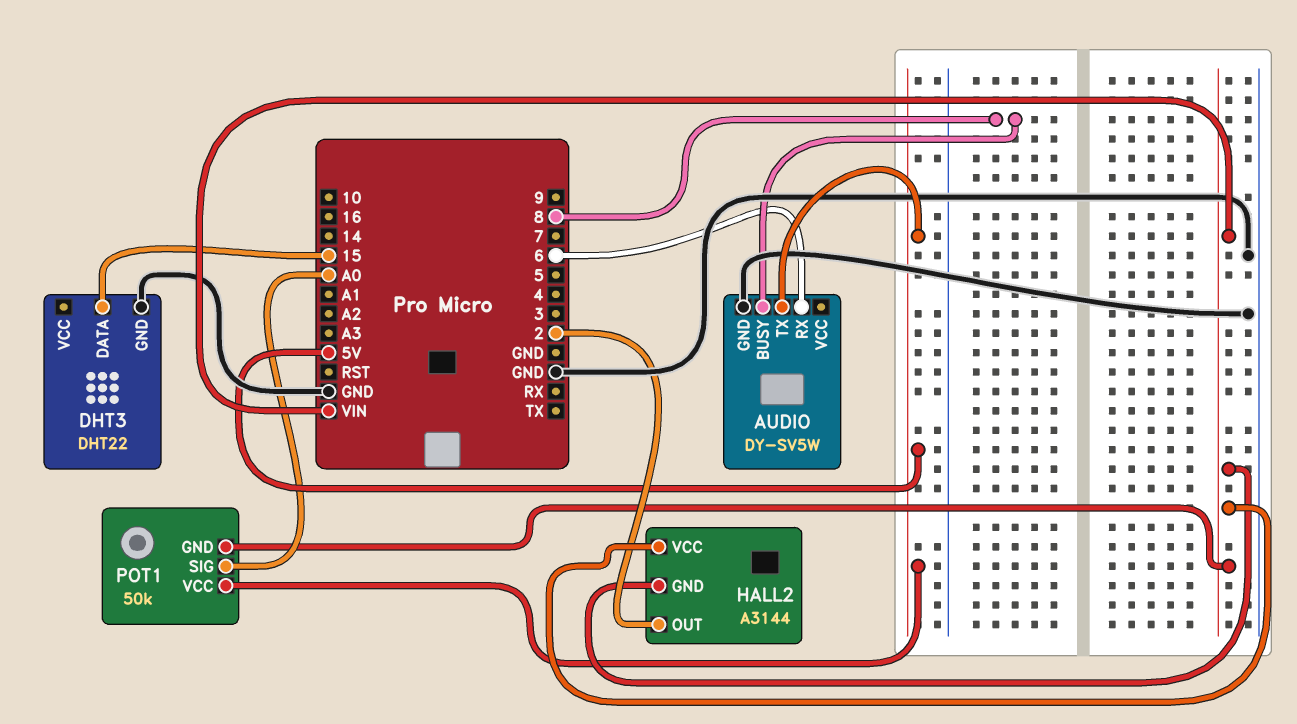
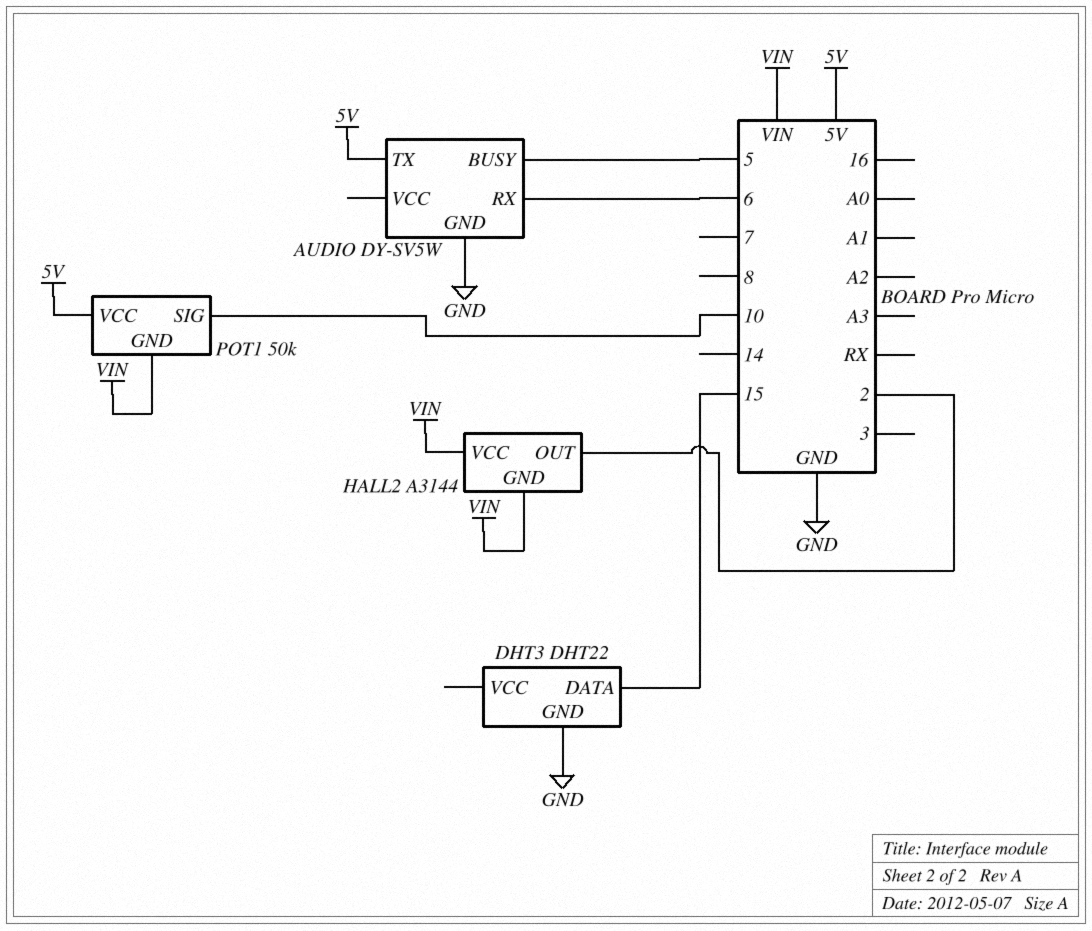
AUDIO pin BUSY: 8 -> 5
POT1 pin SIG: A0 -> 10

